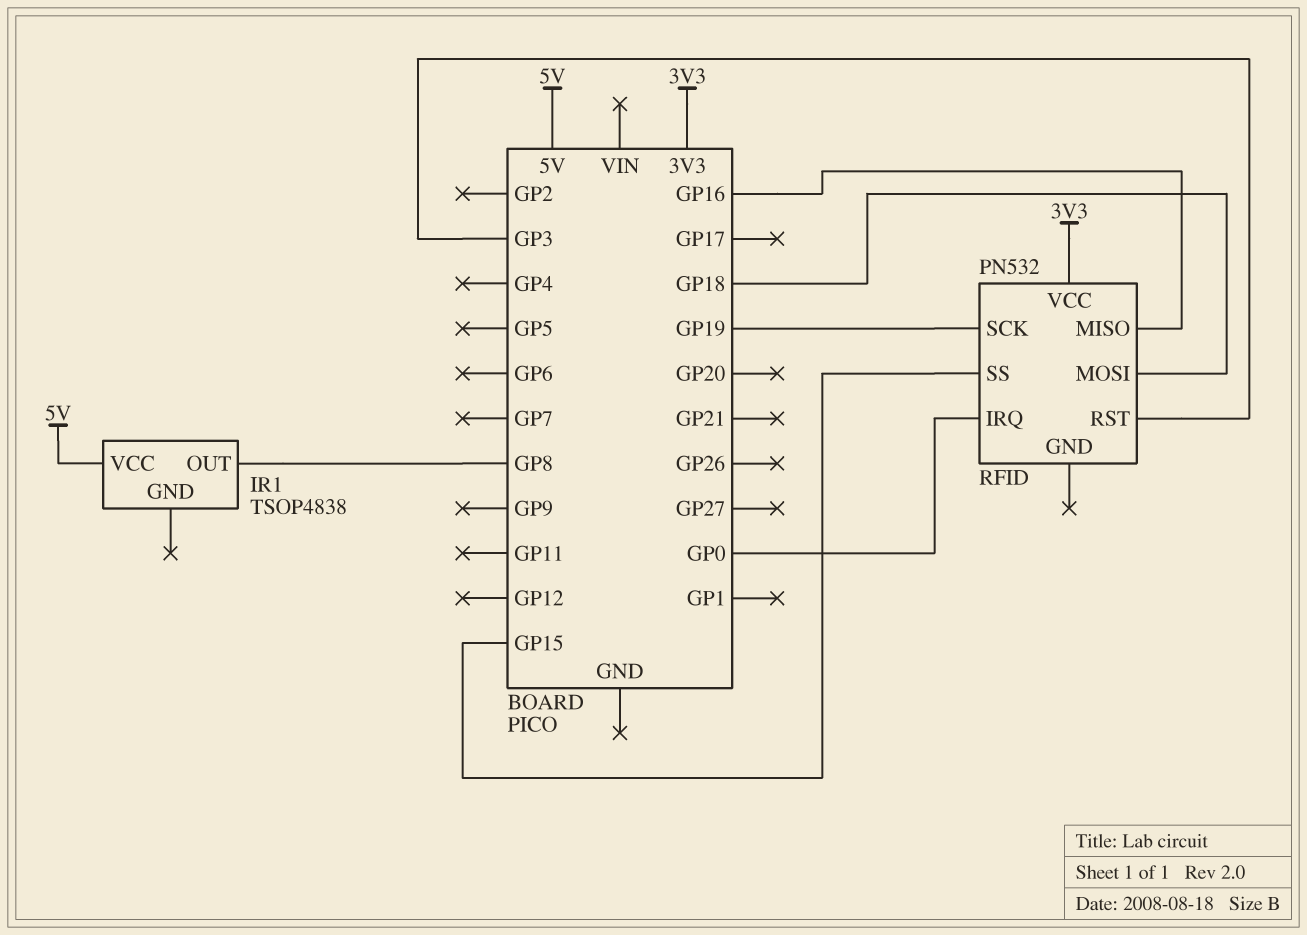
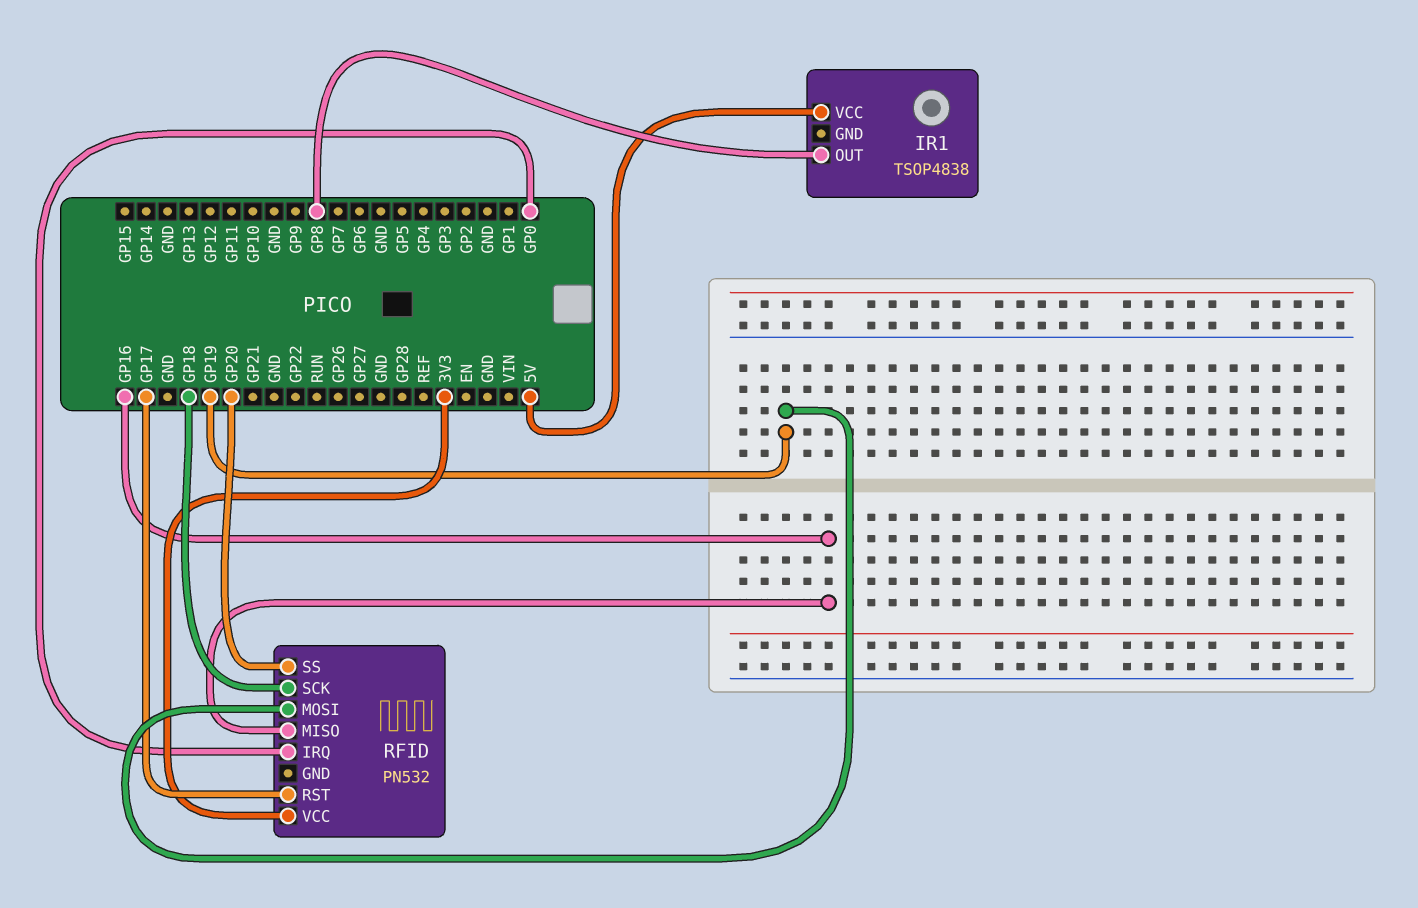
RFID pin MOSI: GP18 -> GP19
RFID pin RST: GP3 -> GP17
RFID pin SCK: GP19 -> GP18
RFID pin SS: GP15 -> GP20

